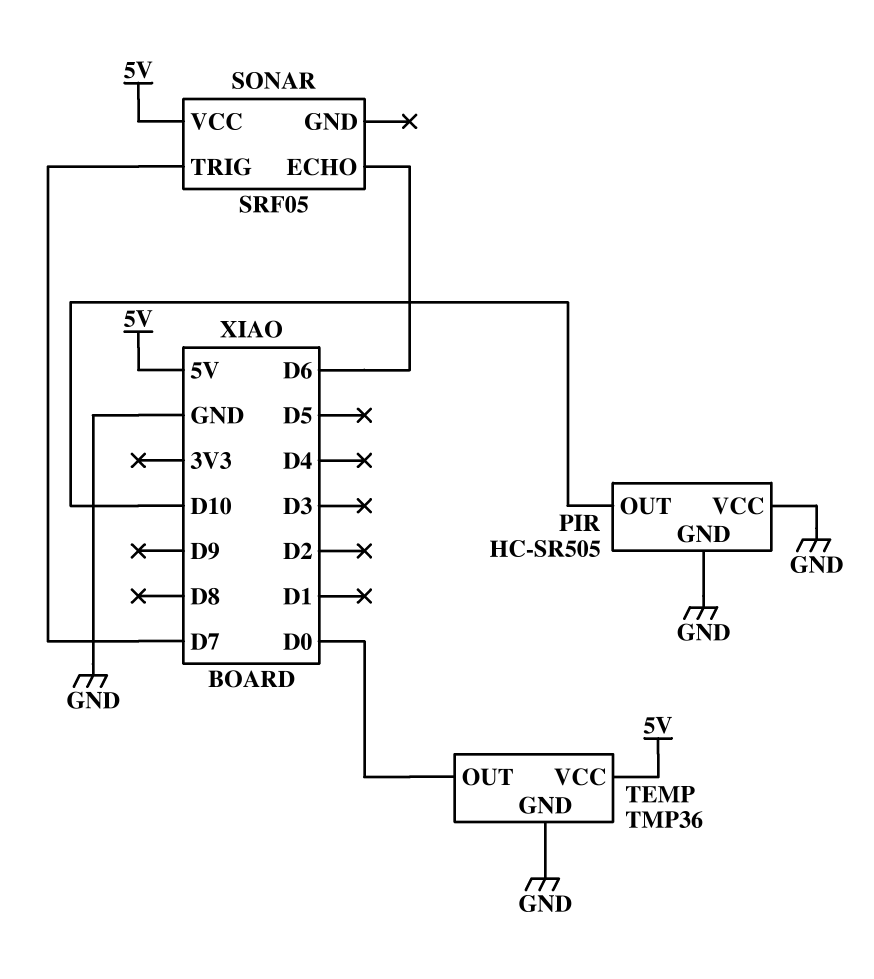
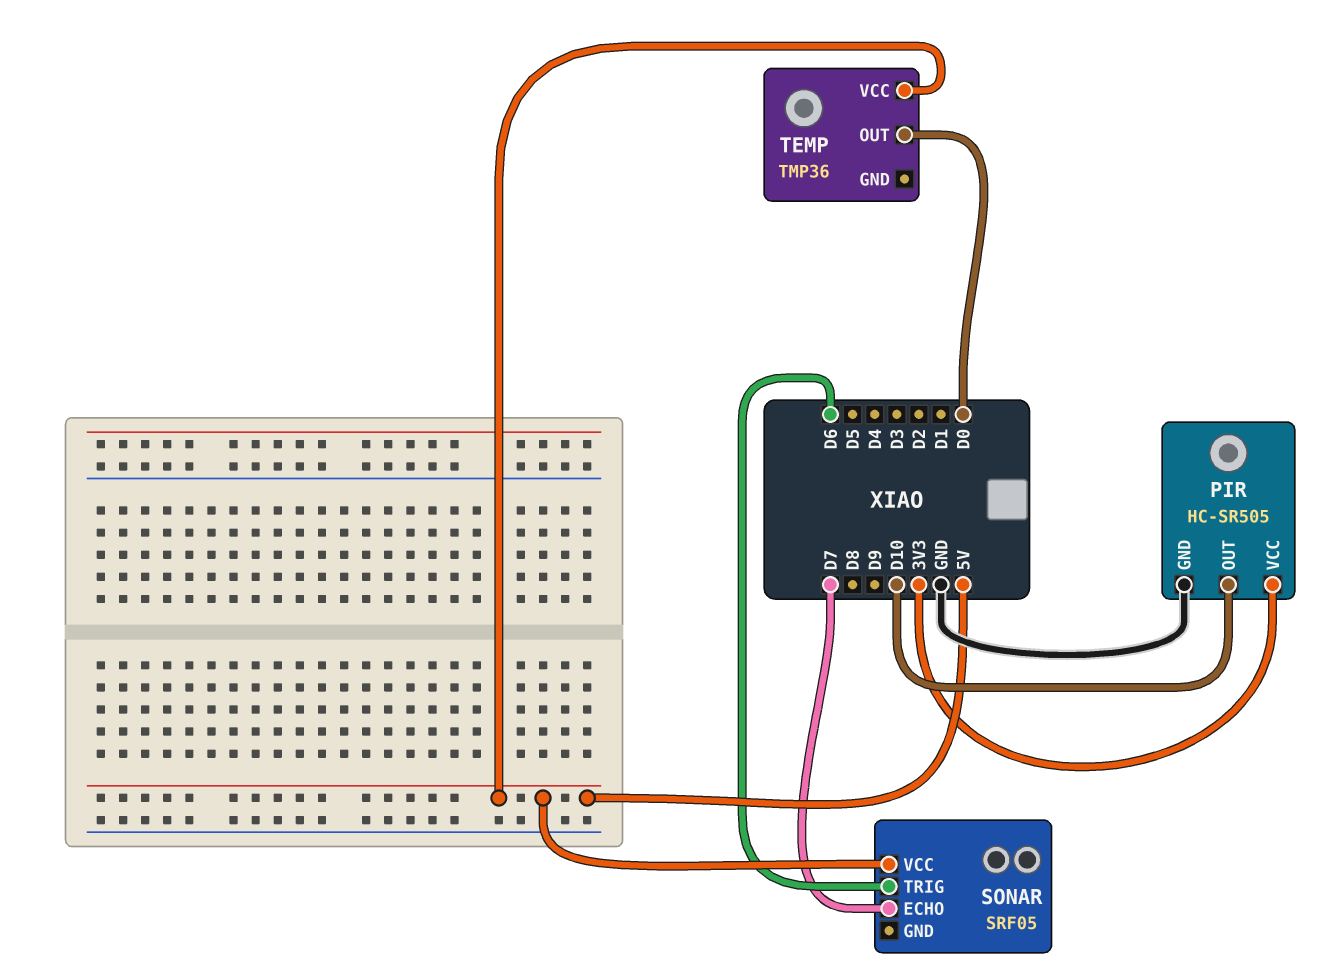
PIR pin VCC: GND -> 3V3
SONAR pin ECHO: D6 -> D7
SONAR pin TRIG: D7 -> D6
TEMP pin GND: GND -> none

